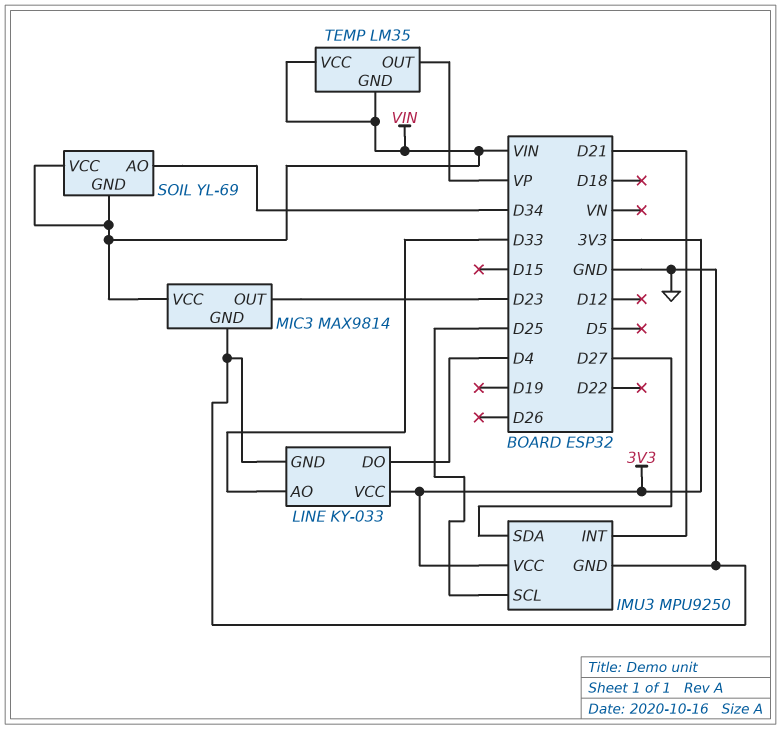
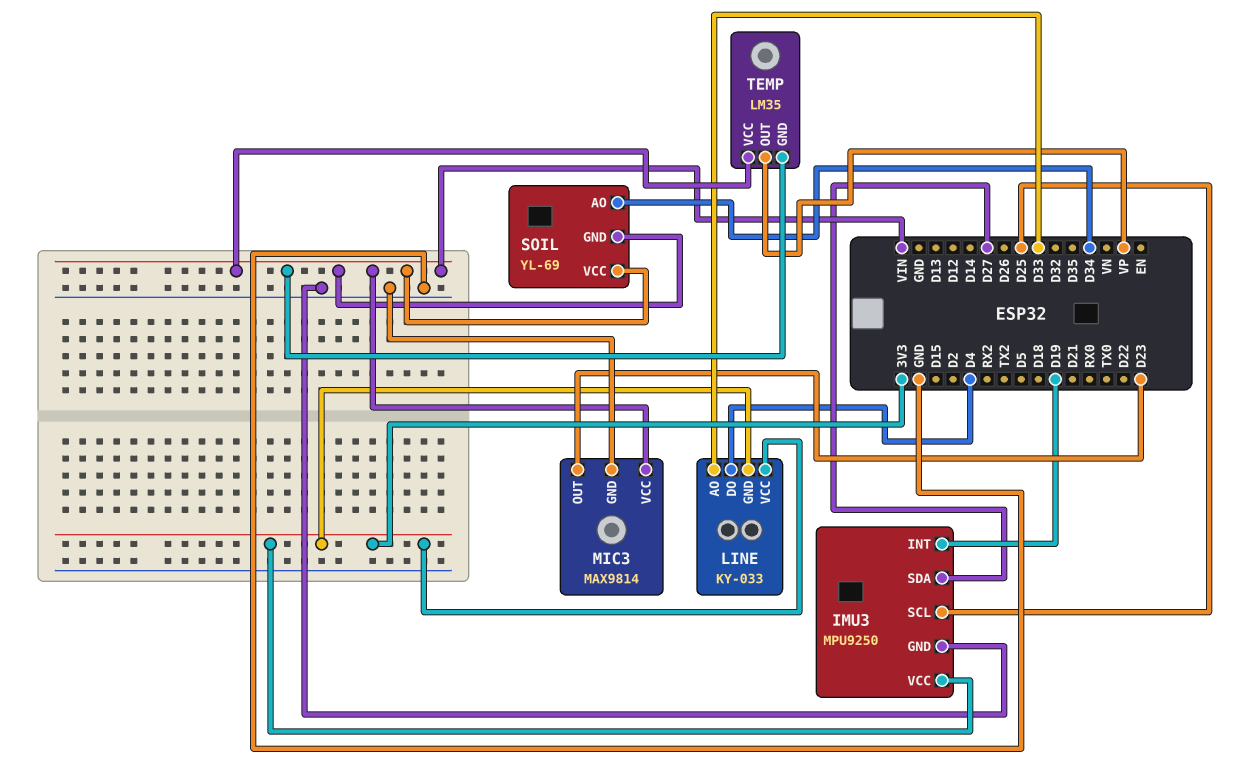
IMU3 pin INT: D21 -> D19
LINE pin GND: GND -> 3V3

